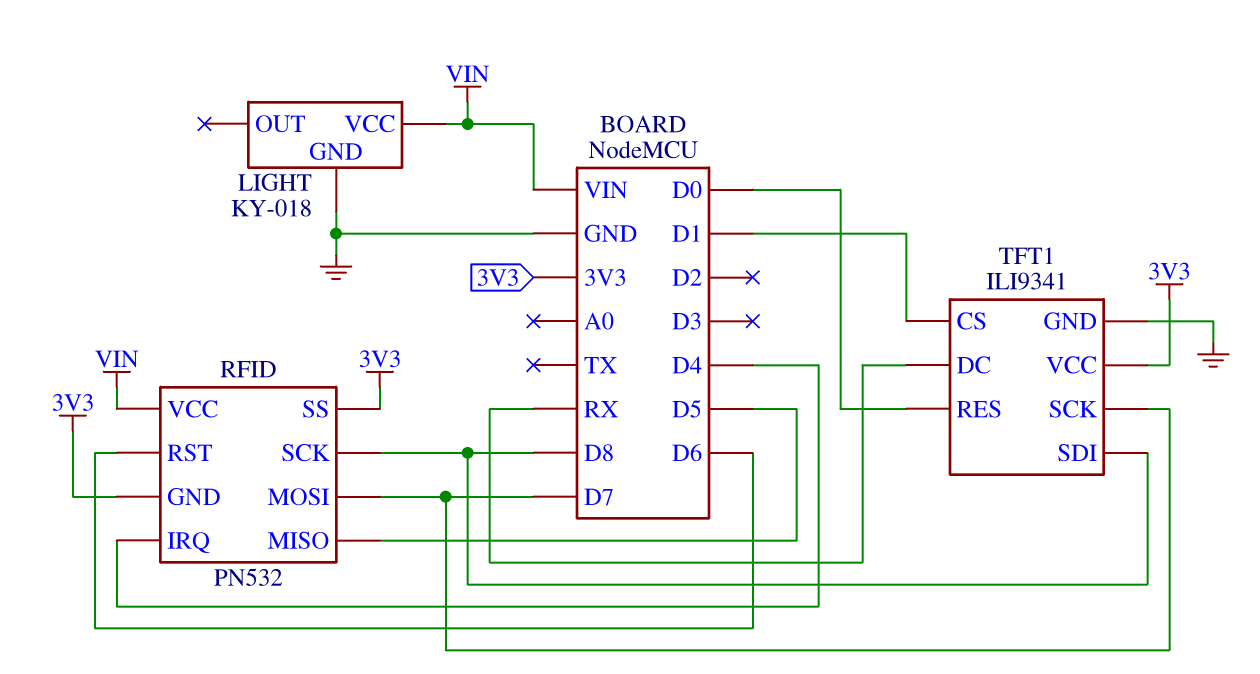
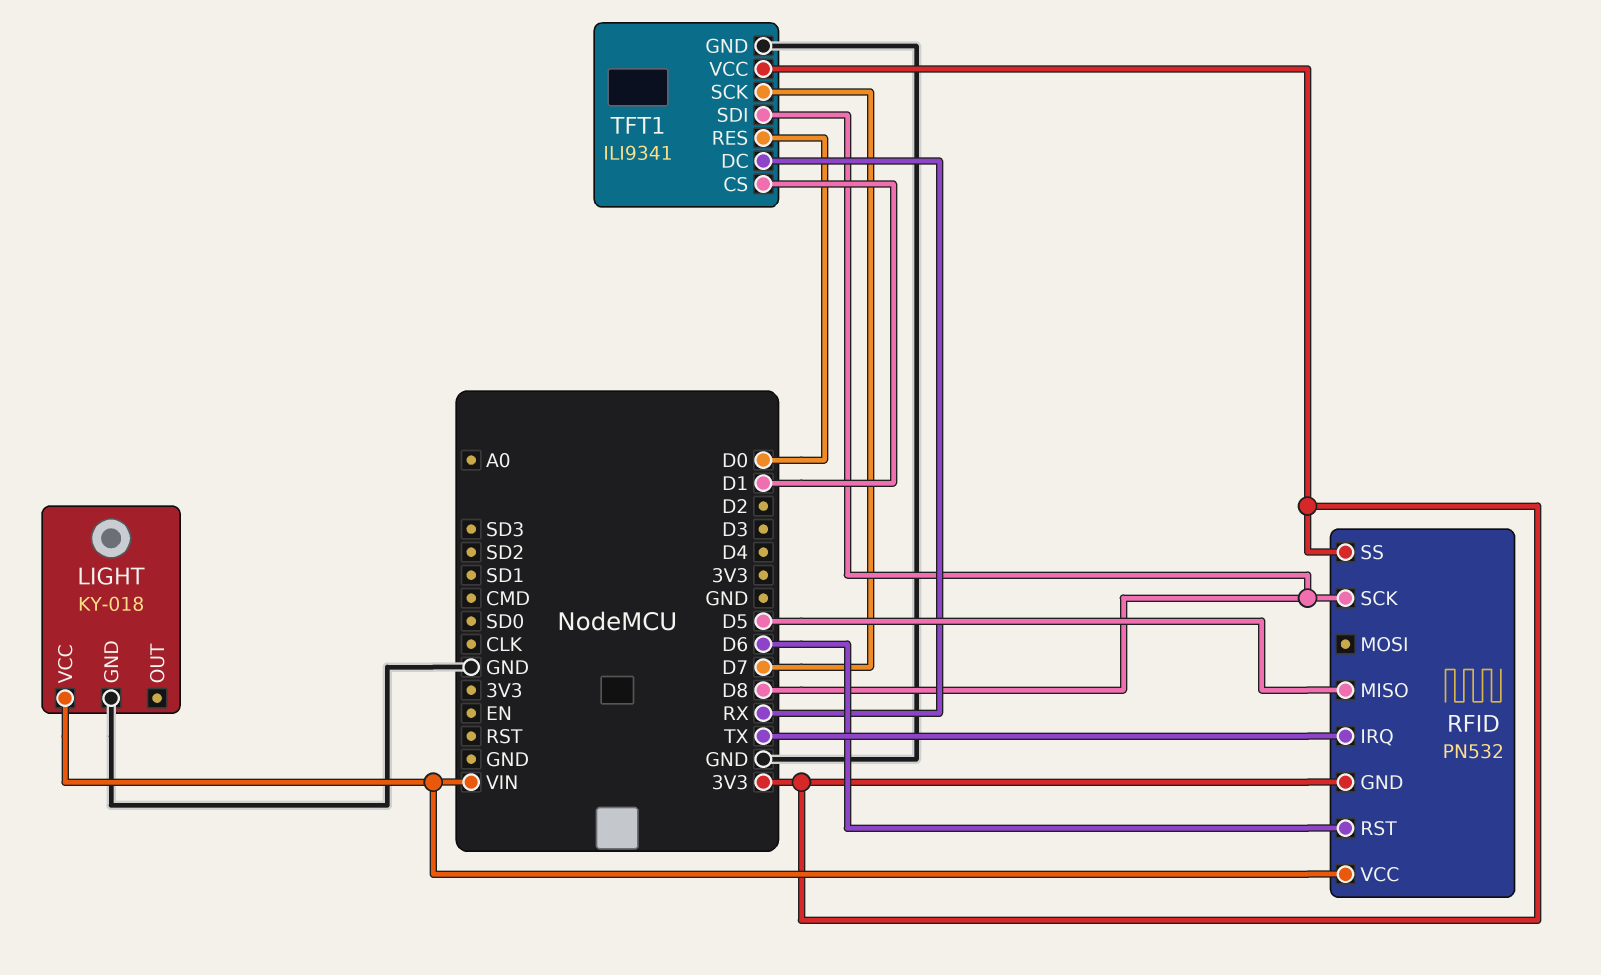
RFID pin IRQ: D4 -> TX
RFID pin MOSI: D7 -> none

